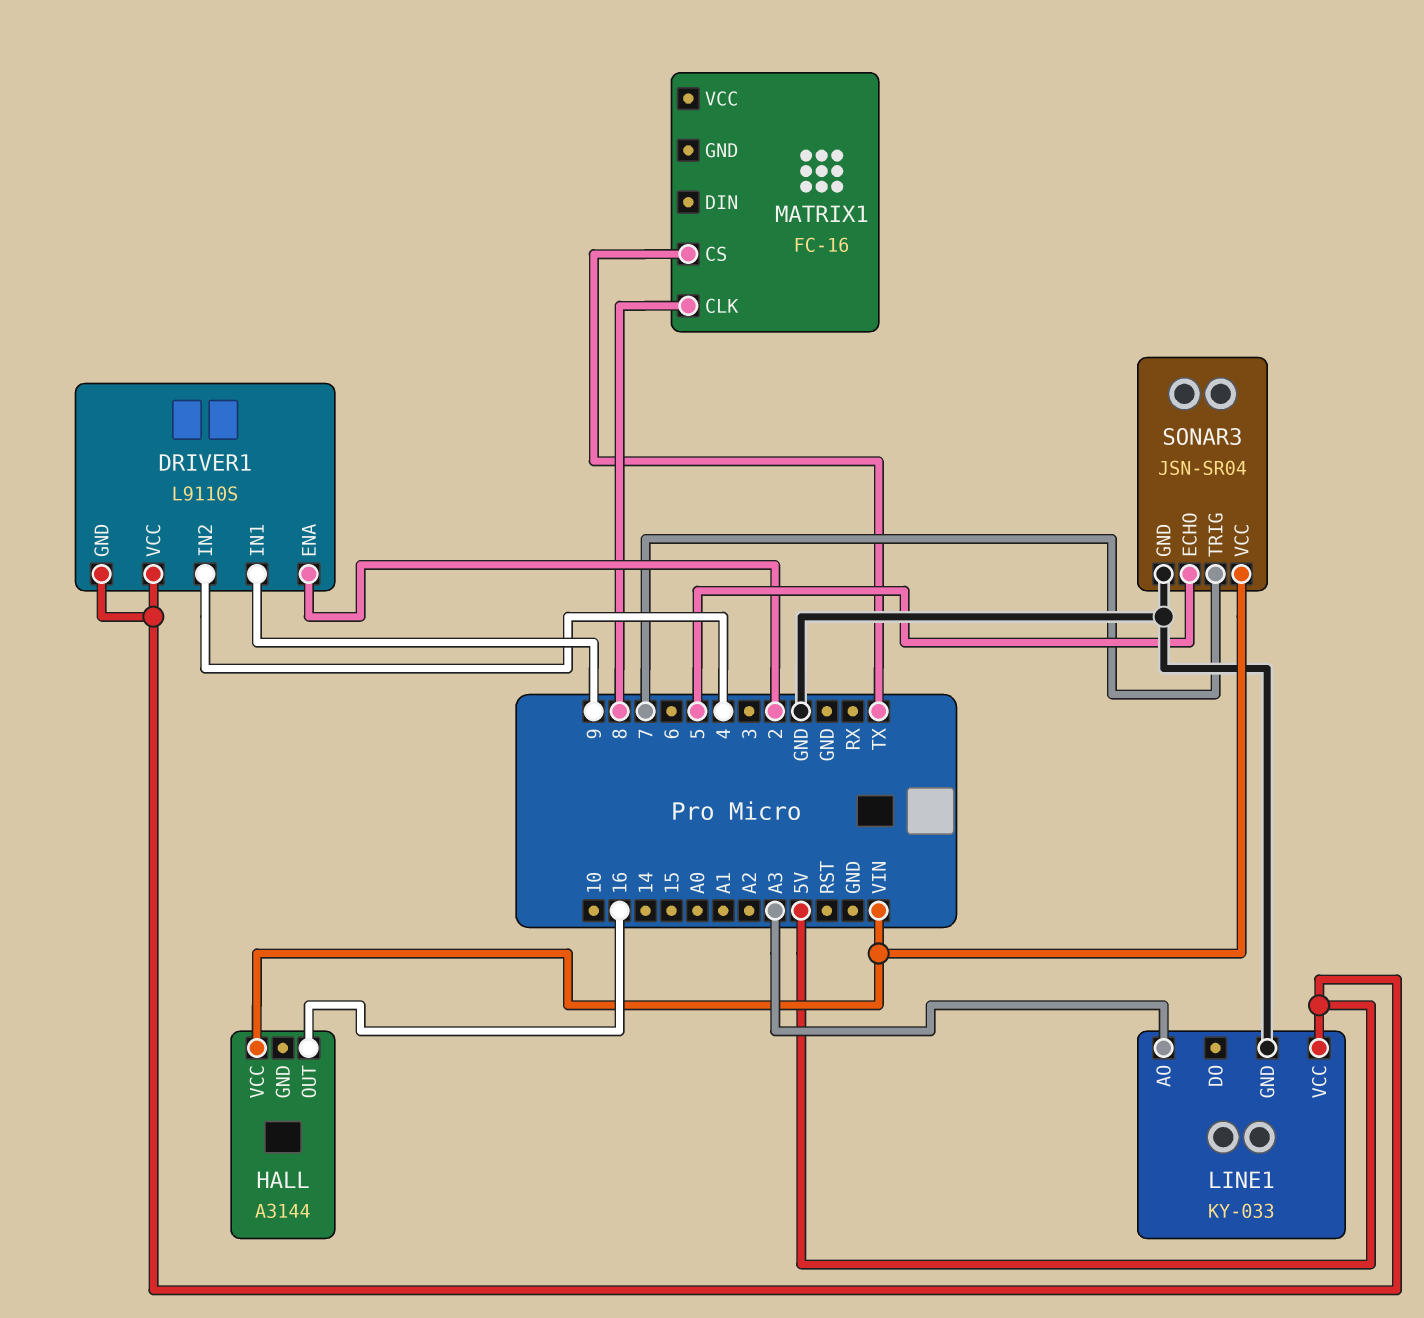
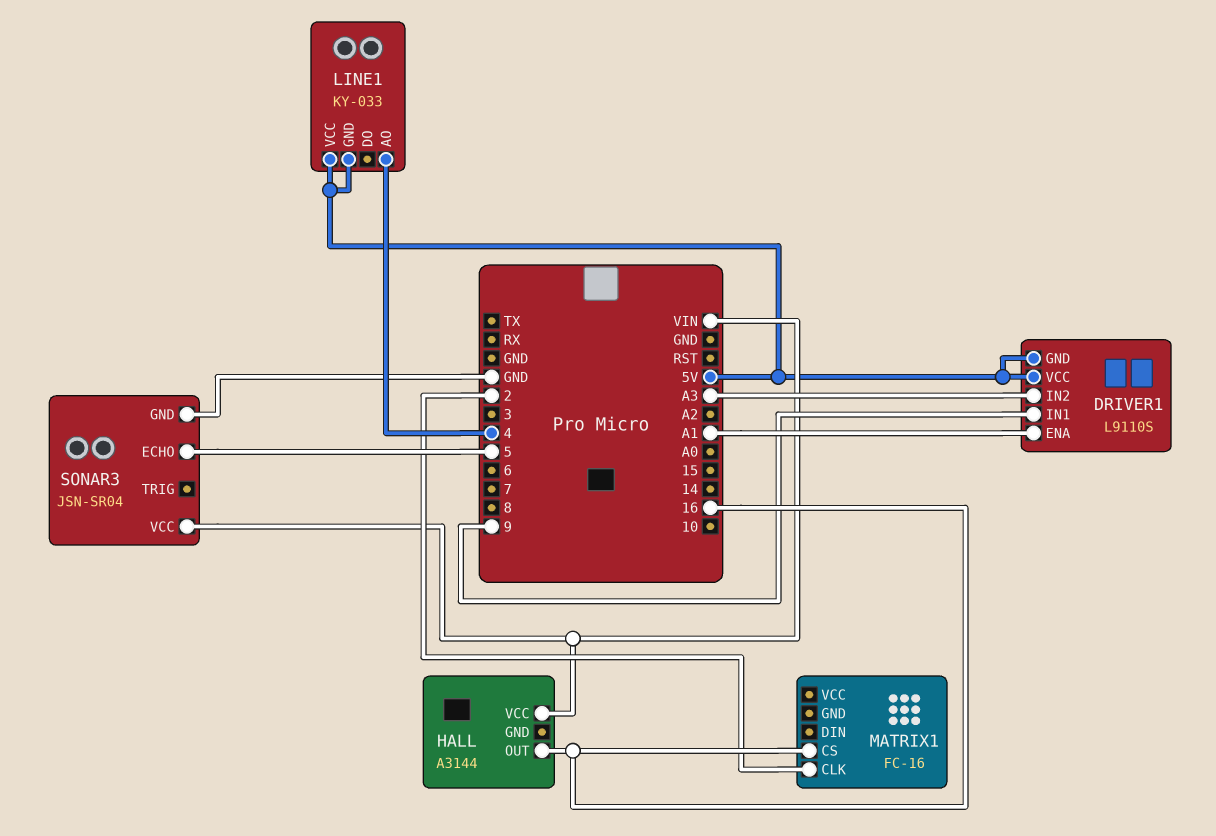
DRIVER1 pin ENA: 2 -> A1
DRIVER1 pin IN2: 4 -> A3
LINE1 pin AO: A3 -> 4
LINE1 pin GND: GND -> 5V
MATRIX1 pin CLK: 8 -> 2
MATRIX1 pin CS: TX -> 16
SONAR3 pin TRIG: 7 -> none

